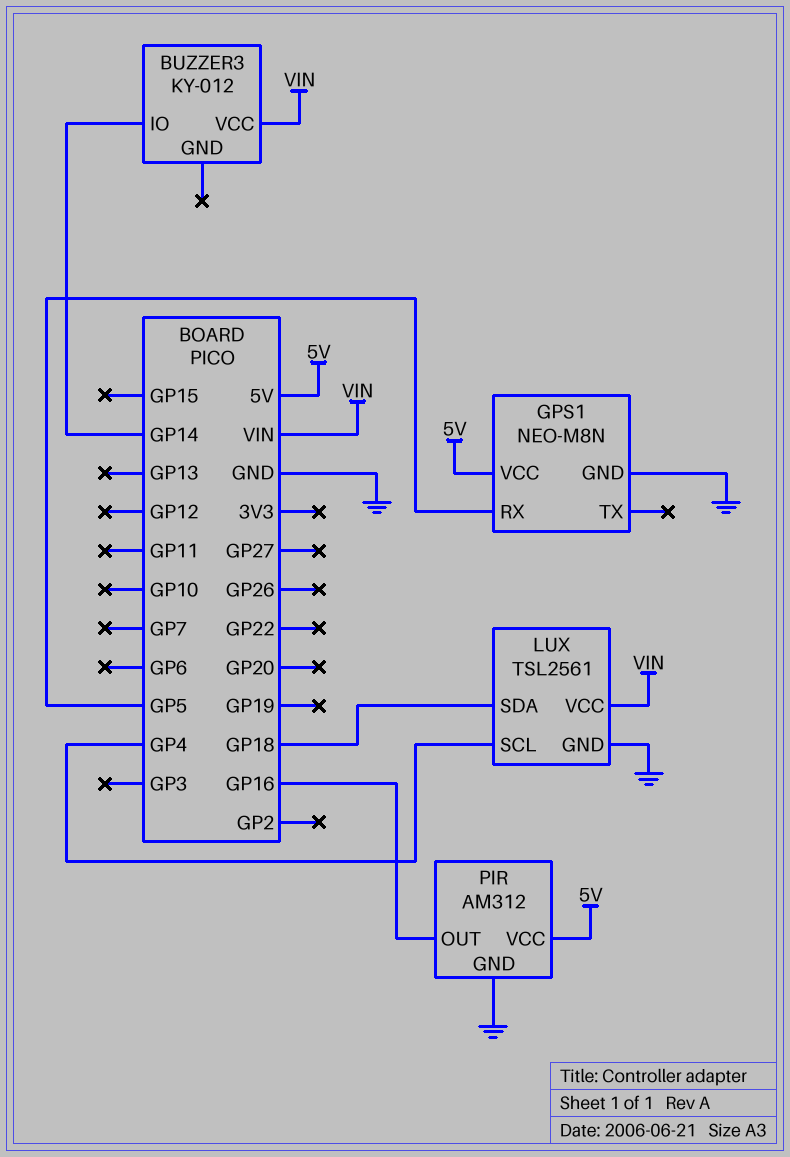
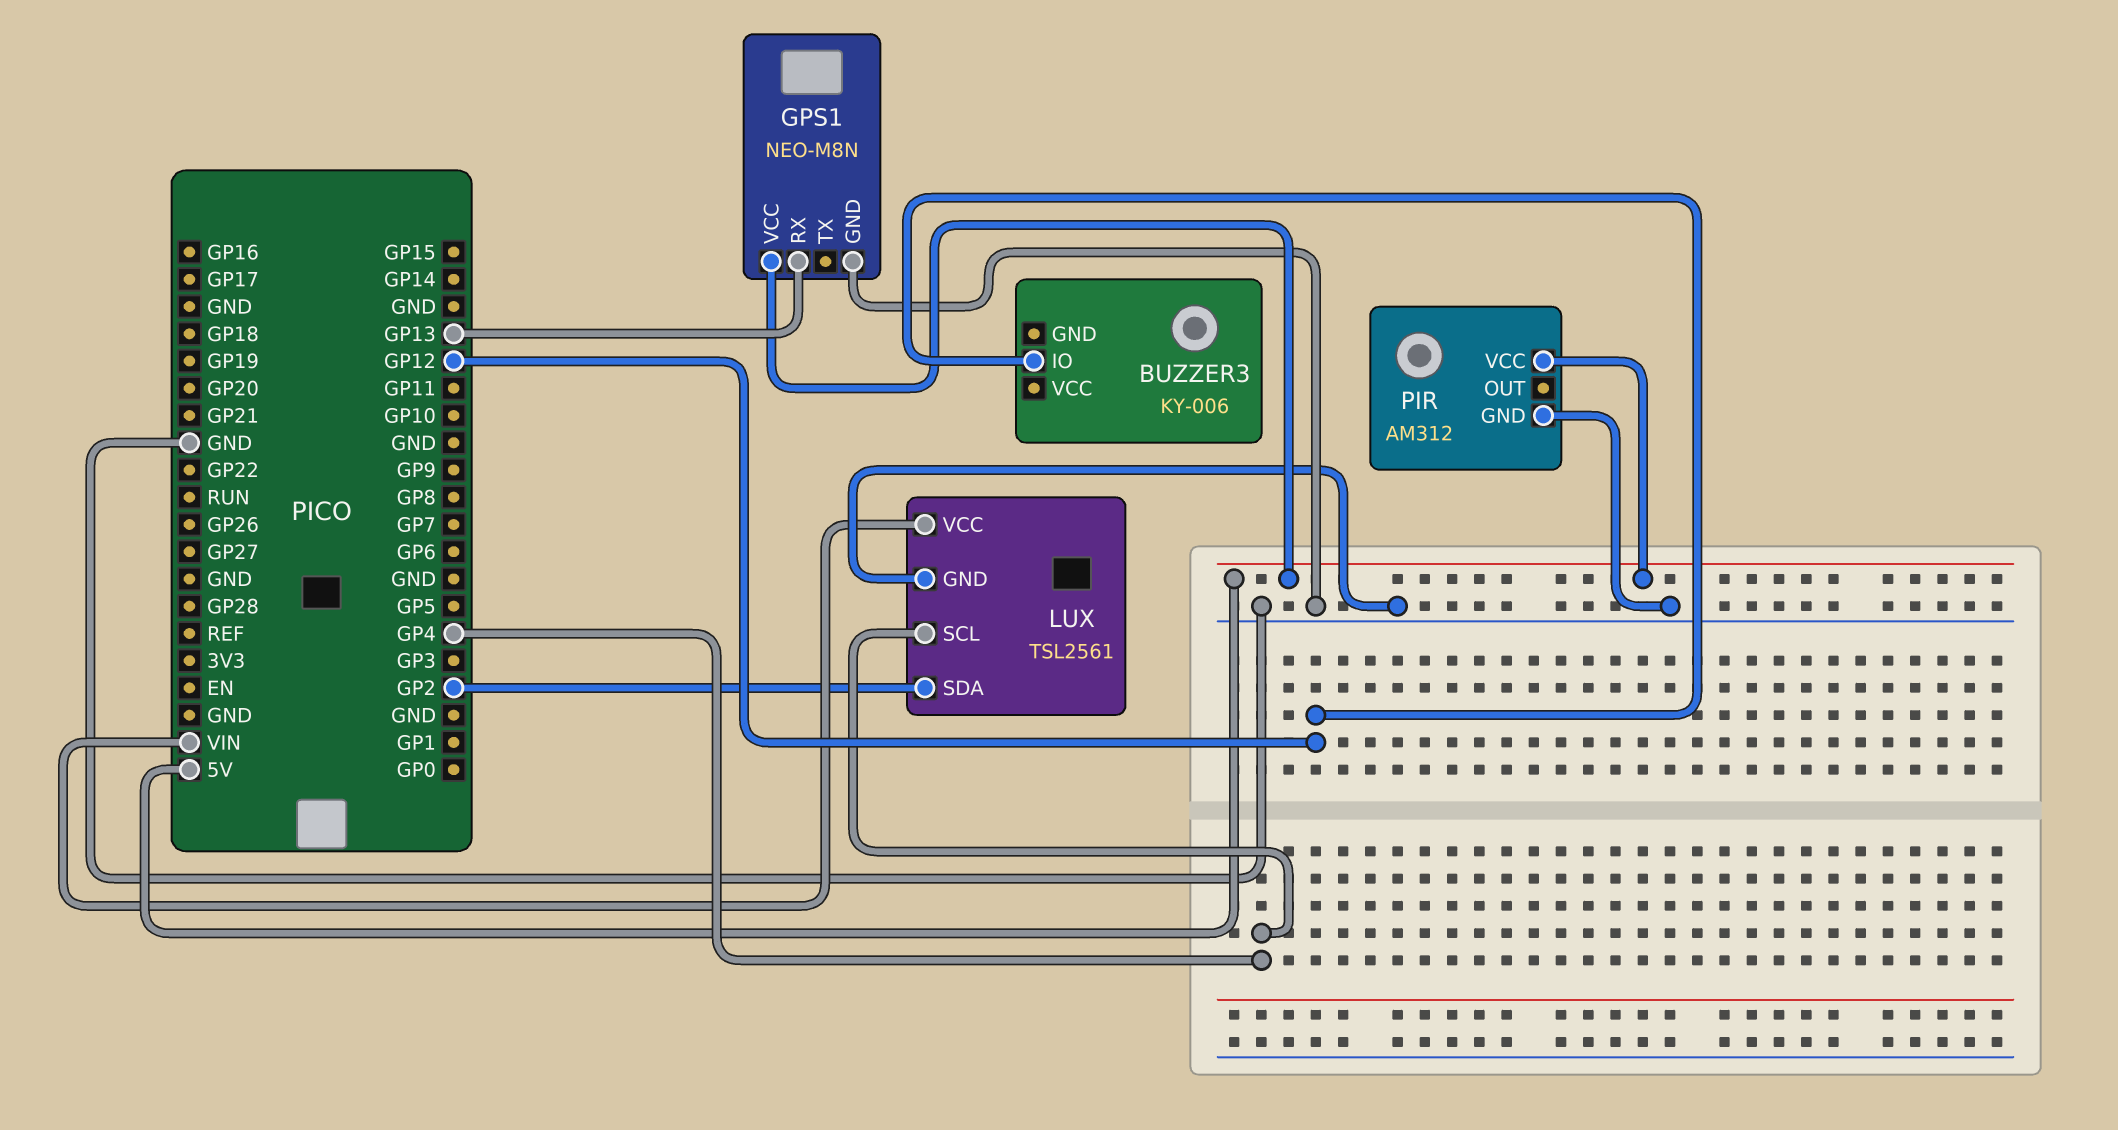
BUZZER3: KY-012 -> KY-006
BUZZER3 pin IO: GP14 -> GP12
BUZZER3 pin VCC: VIN -> none
GPS1 pin RX: GP5 -> GP13
LUX pin SDA: GP18 -> GP2
PIR pin OUT: GP16 -> none

